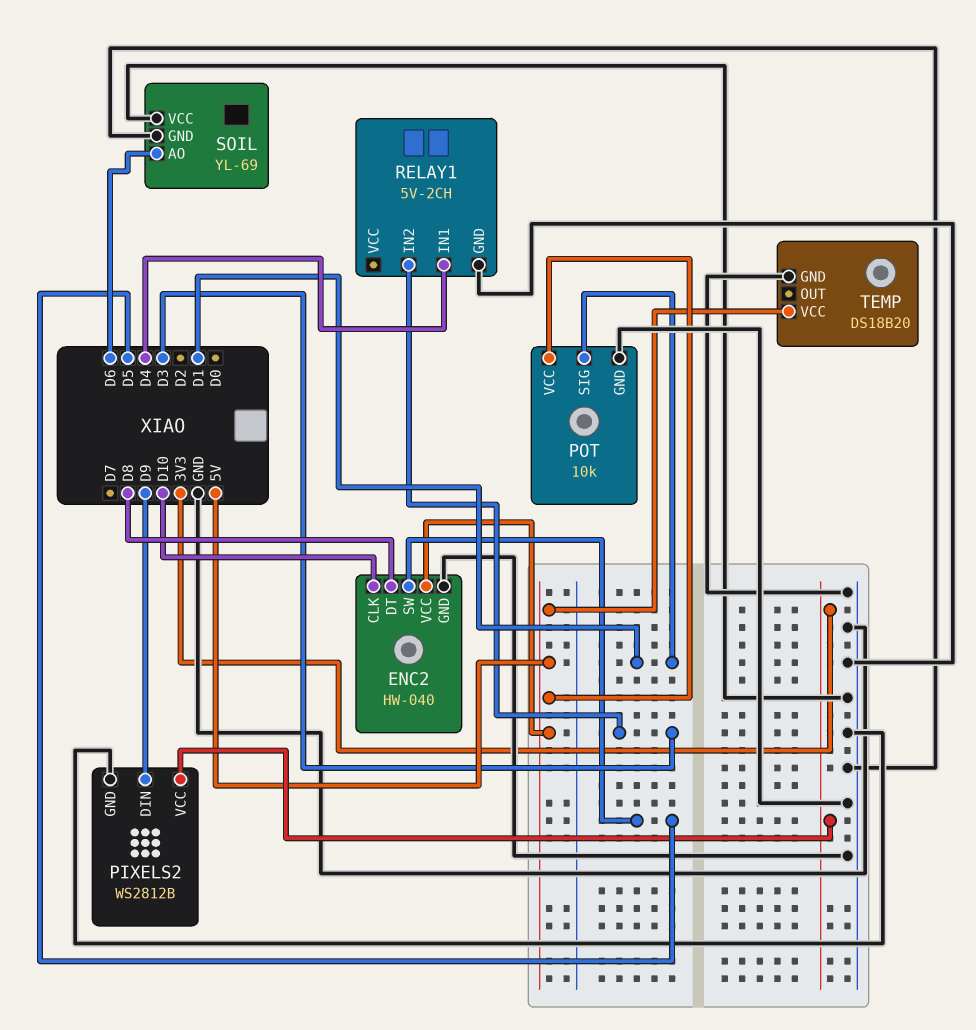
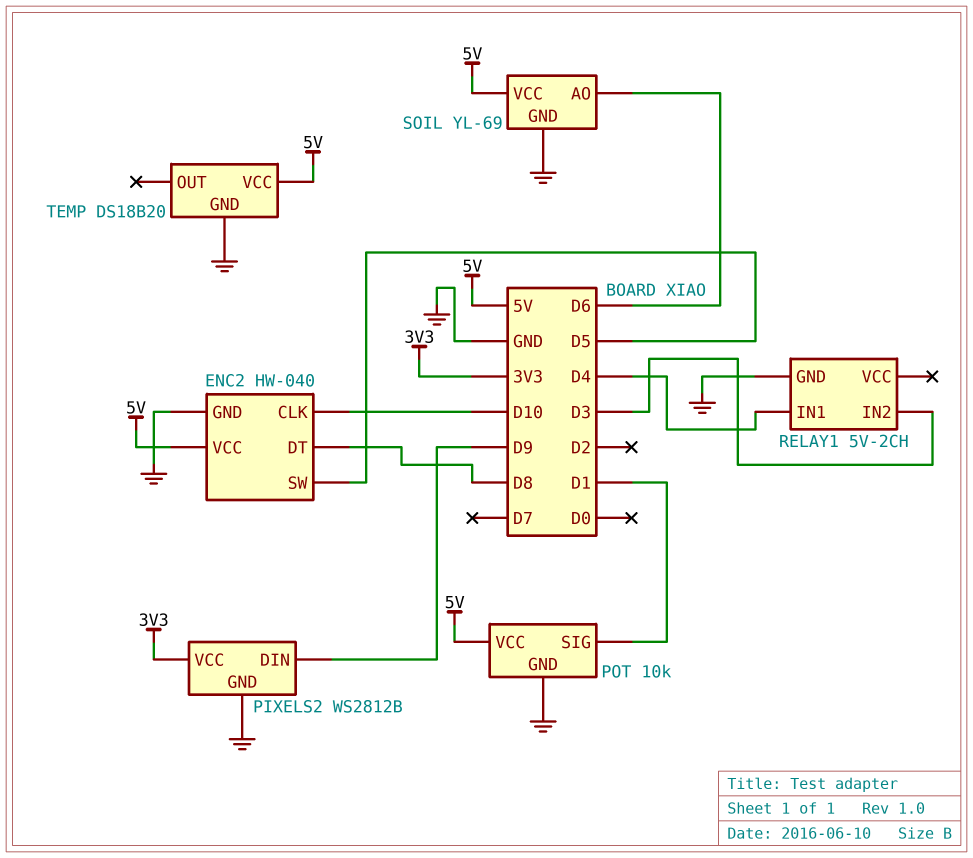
SOIL pin VCC: GND -> 5V

